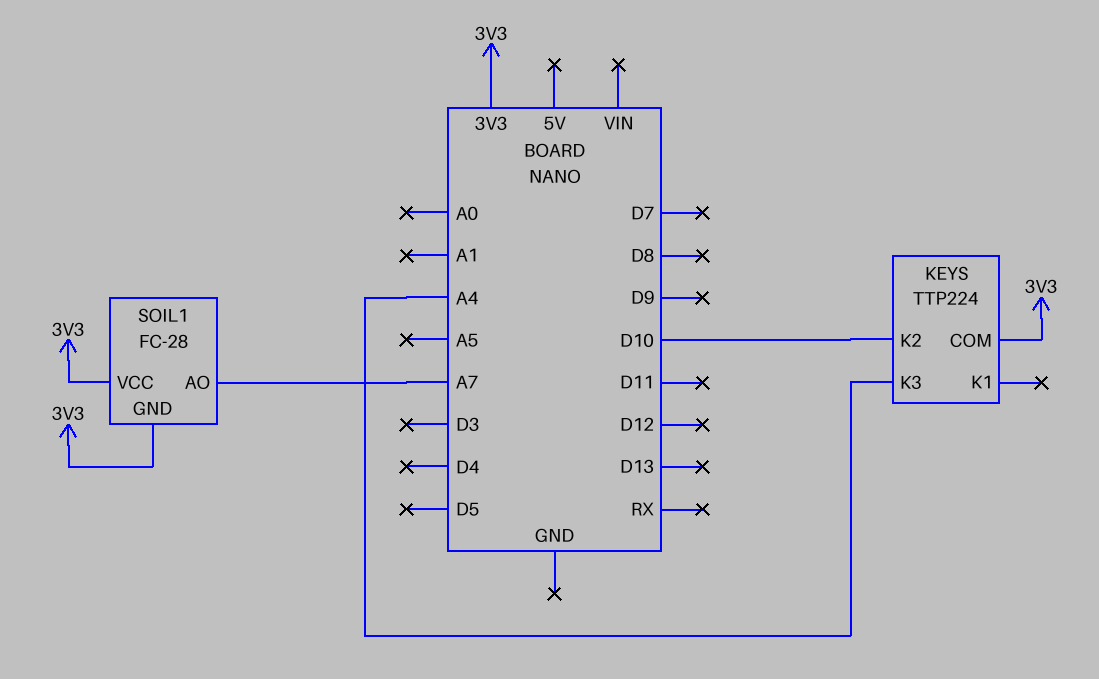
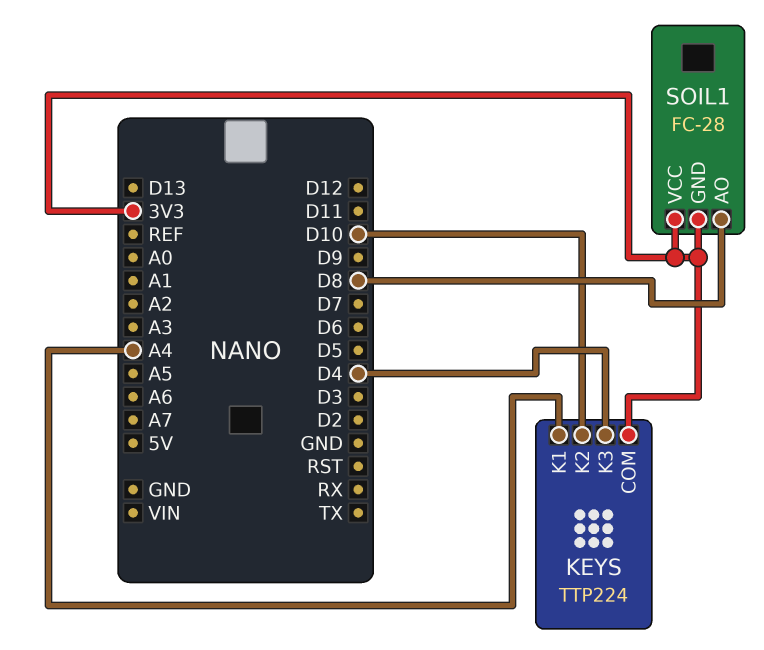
KEYS pin K1: none -> A4
KEYS pin K3: A4 -> D4
SOIL1 pin AO: A7 -> D8

